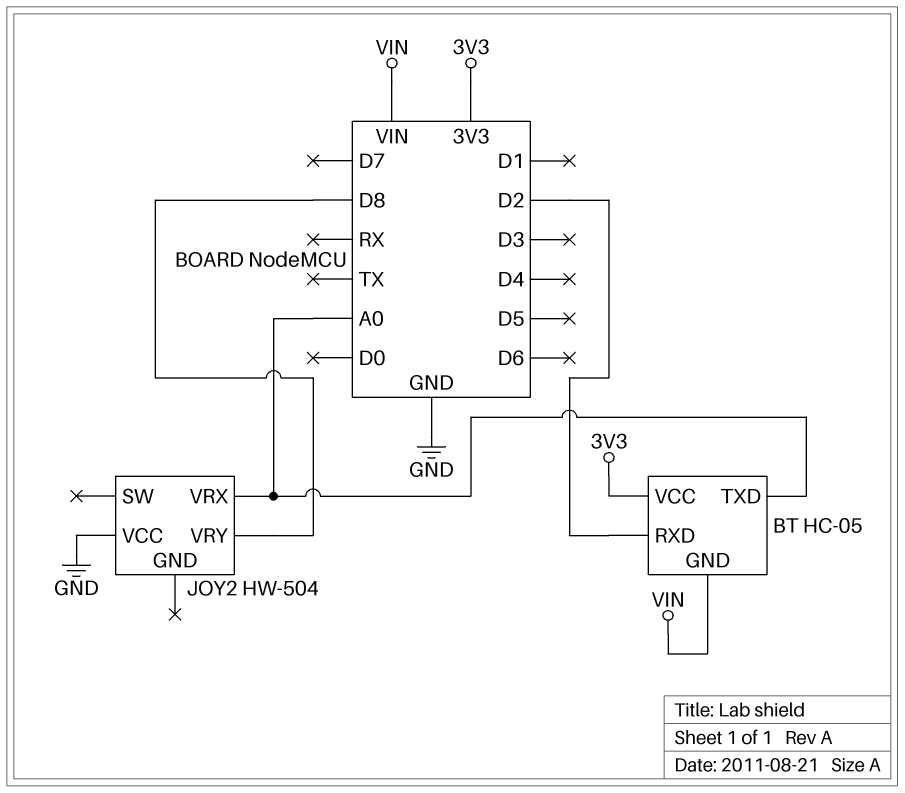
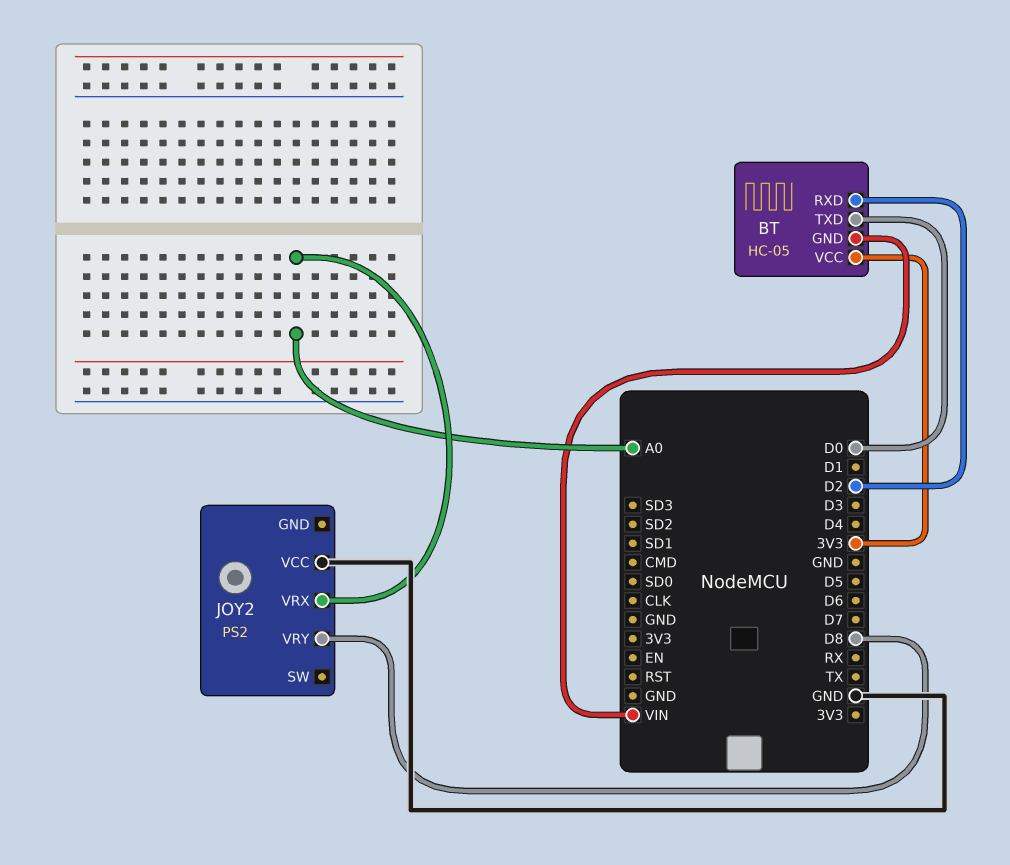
BT pin TXD: A0 -> D0
JOY2: HW-504 -> PS2

